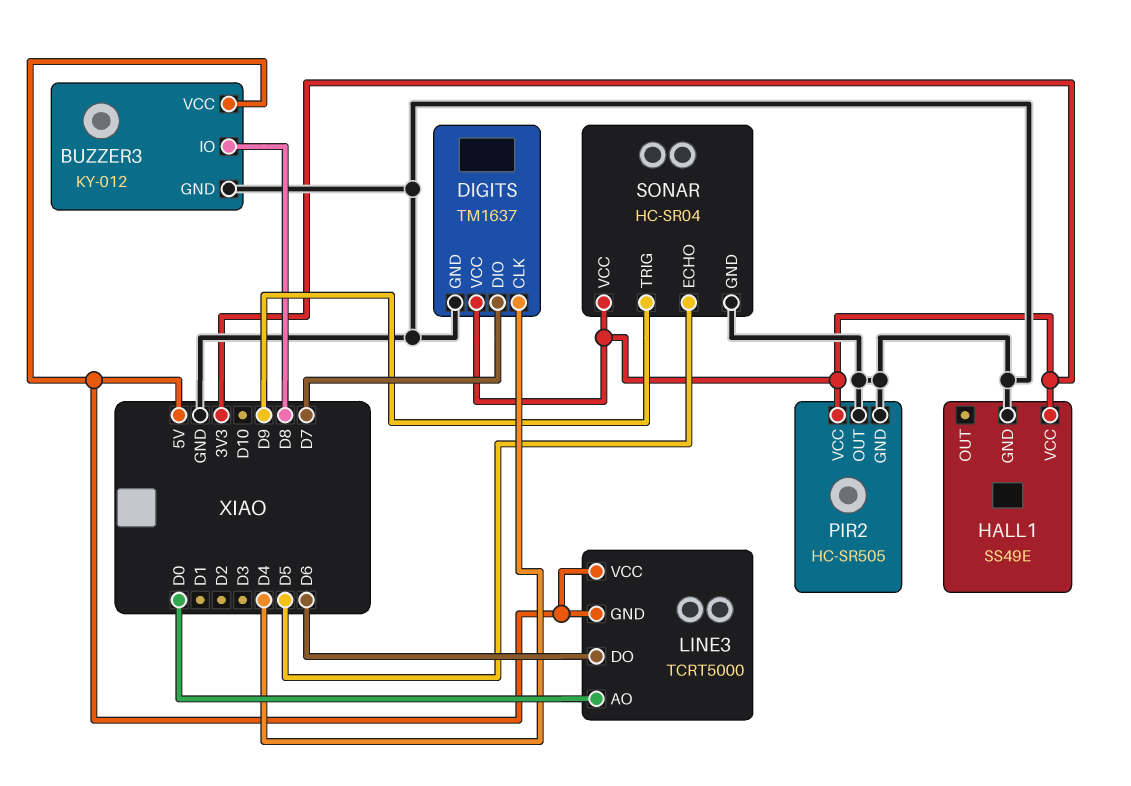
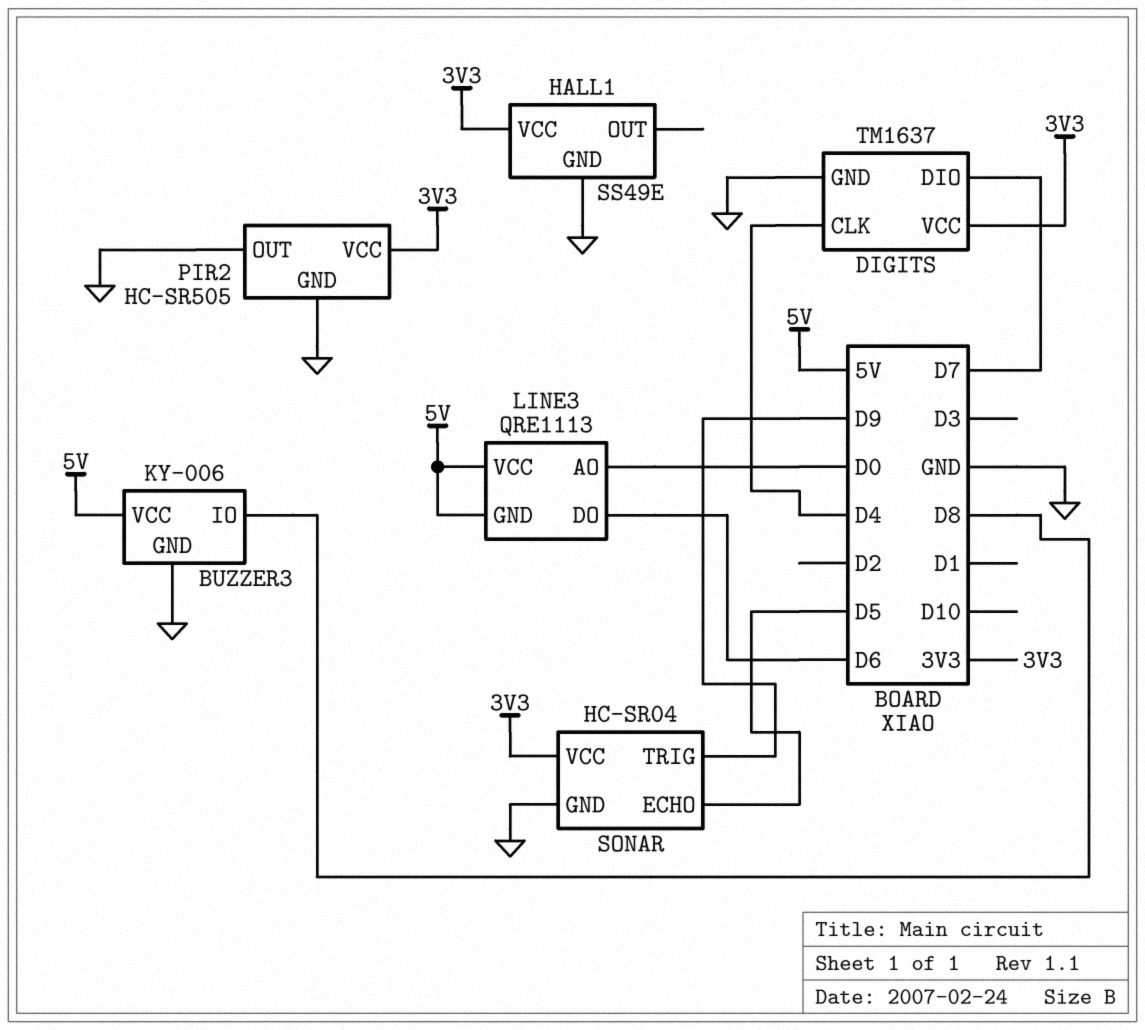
BUZZER3: KY-012 -> KY-006
LINE3: TCRT5000 -> QRE1113

